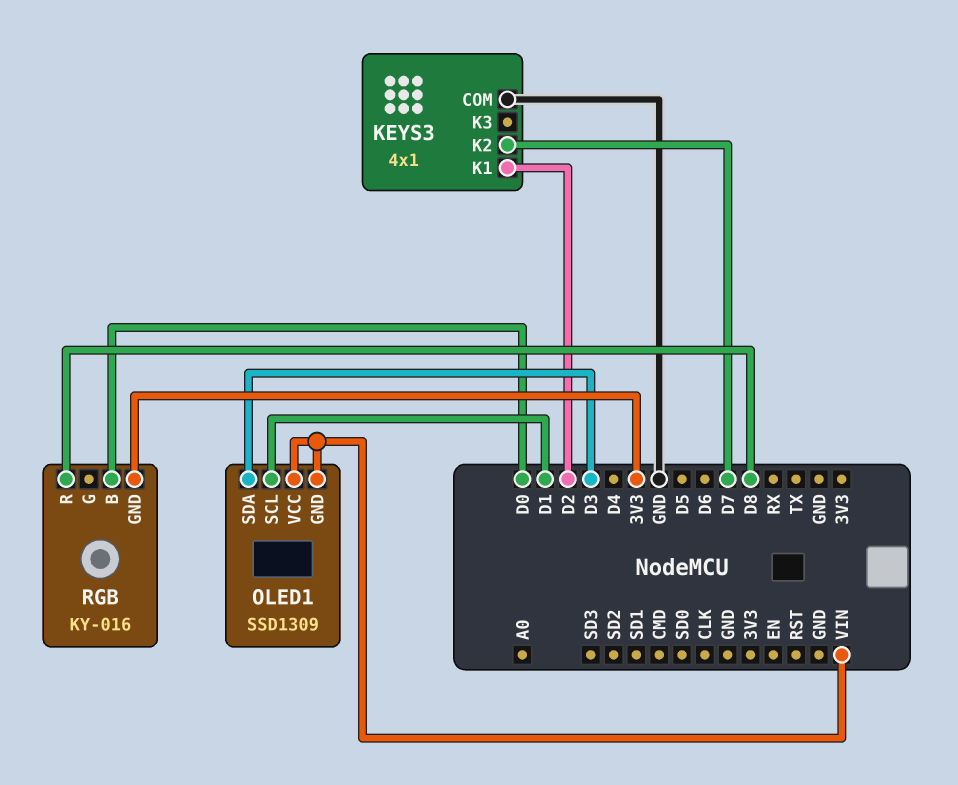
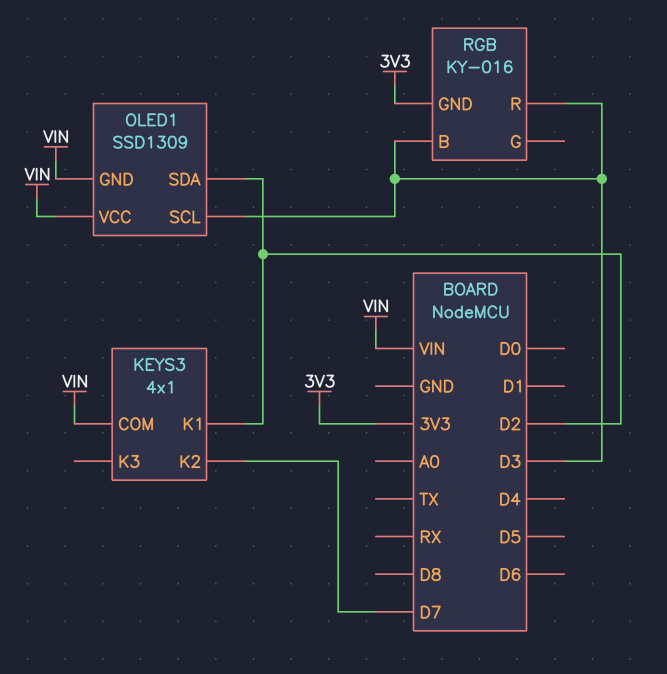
KEYS3 pin COM: GND -> VIN
OLED1 pin SCL: D1 -> D3
OLED1 pin SDA: D3 -> D2
RGB pin B: D0 -> D3
RGB pin R: D8 -> D3

